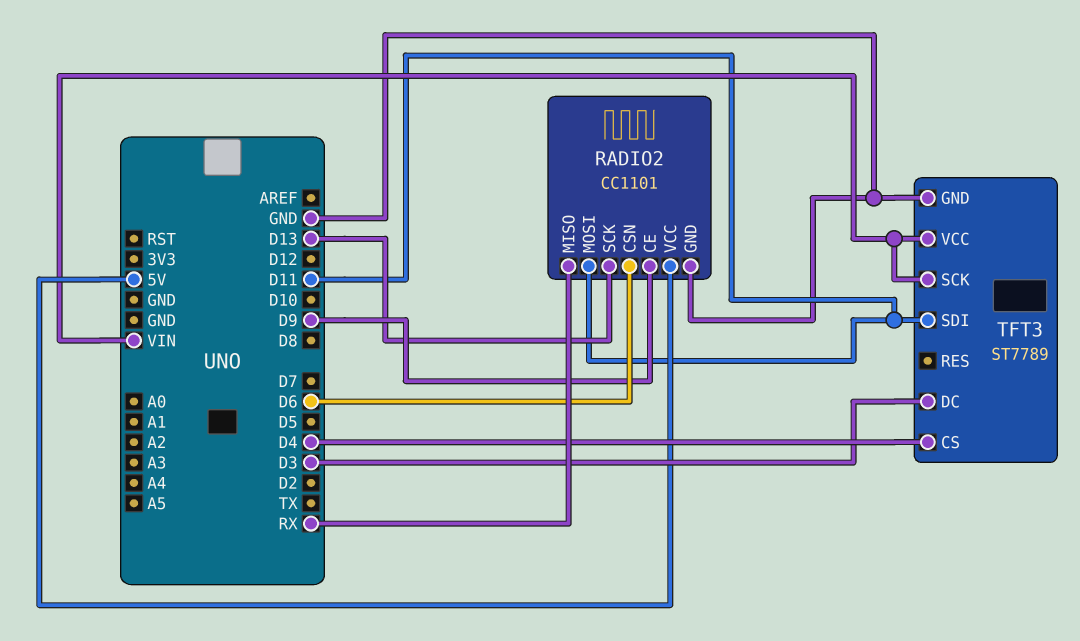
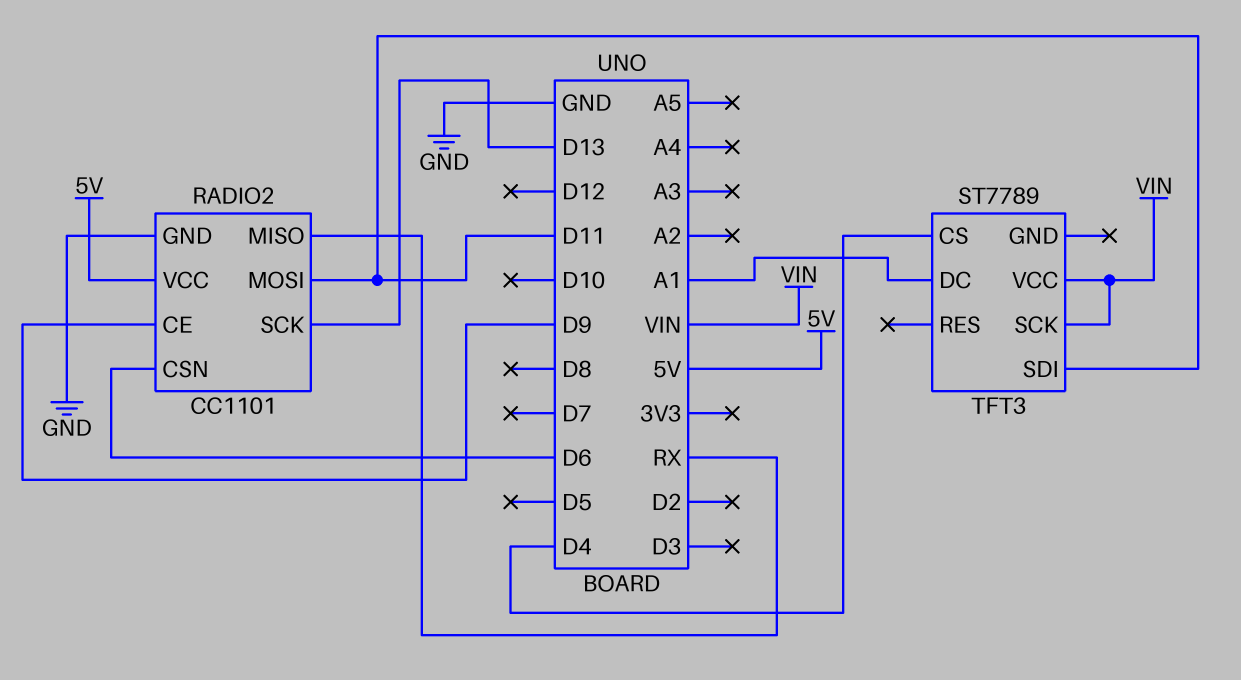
TFT3 pin DC: D3 -> A1
TFT3 pin GND: GND -> none

